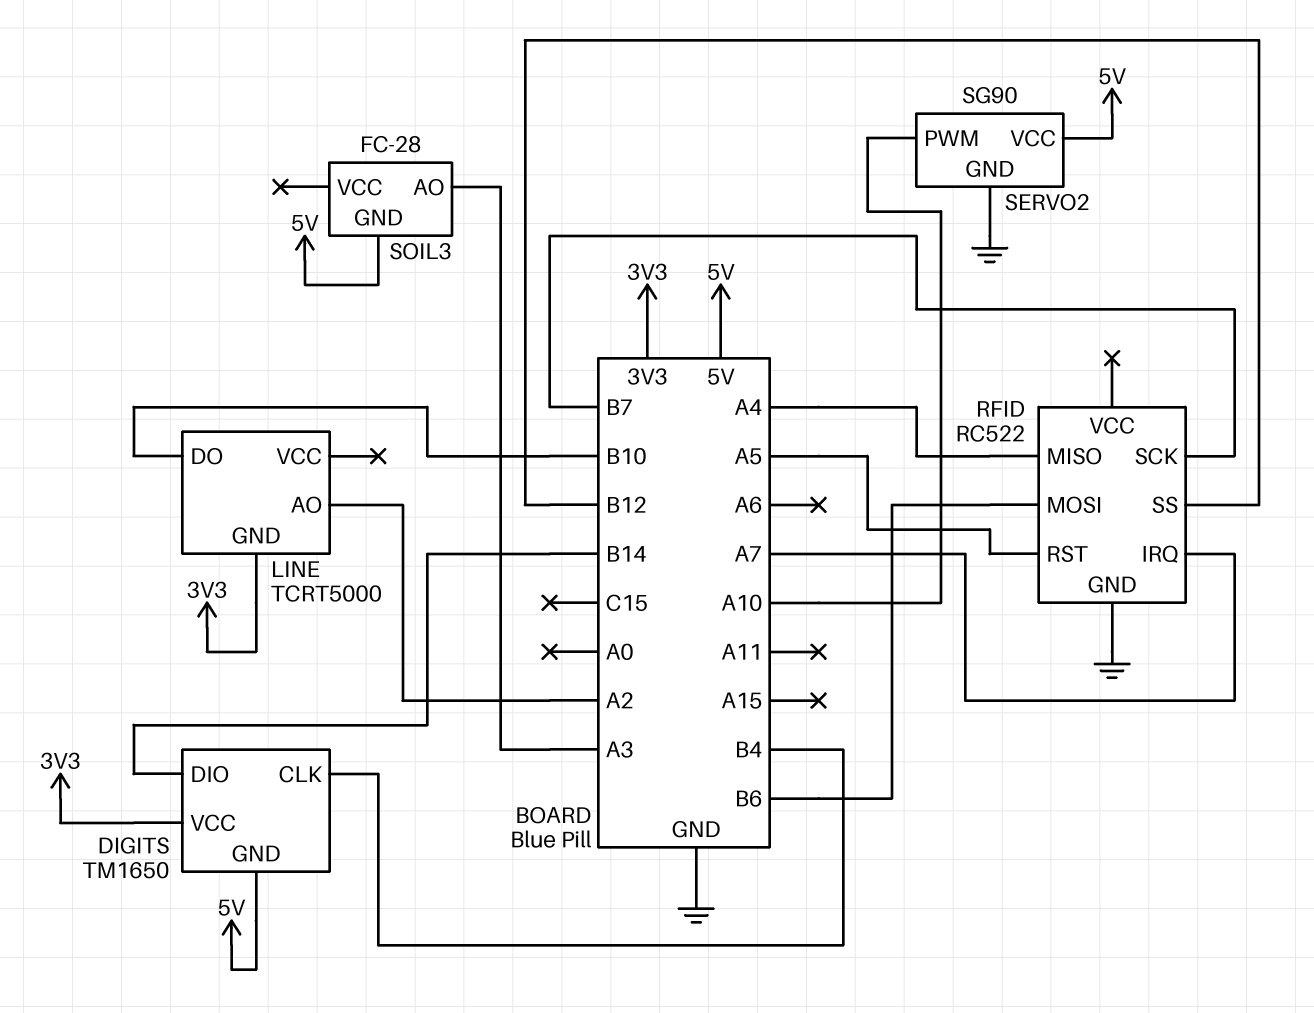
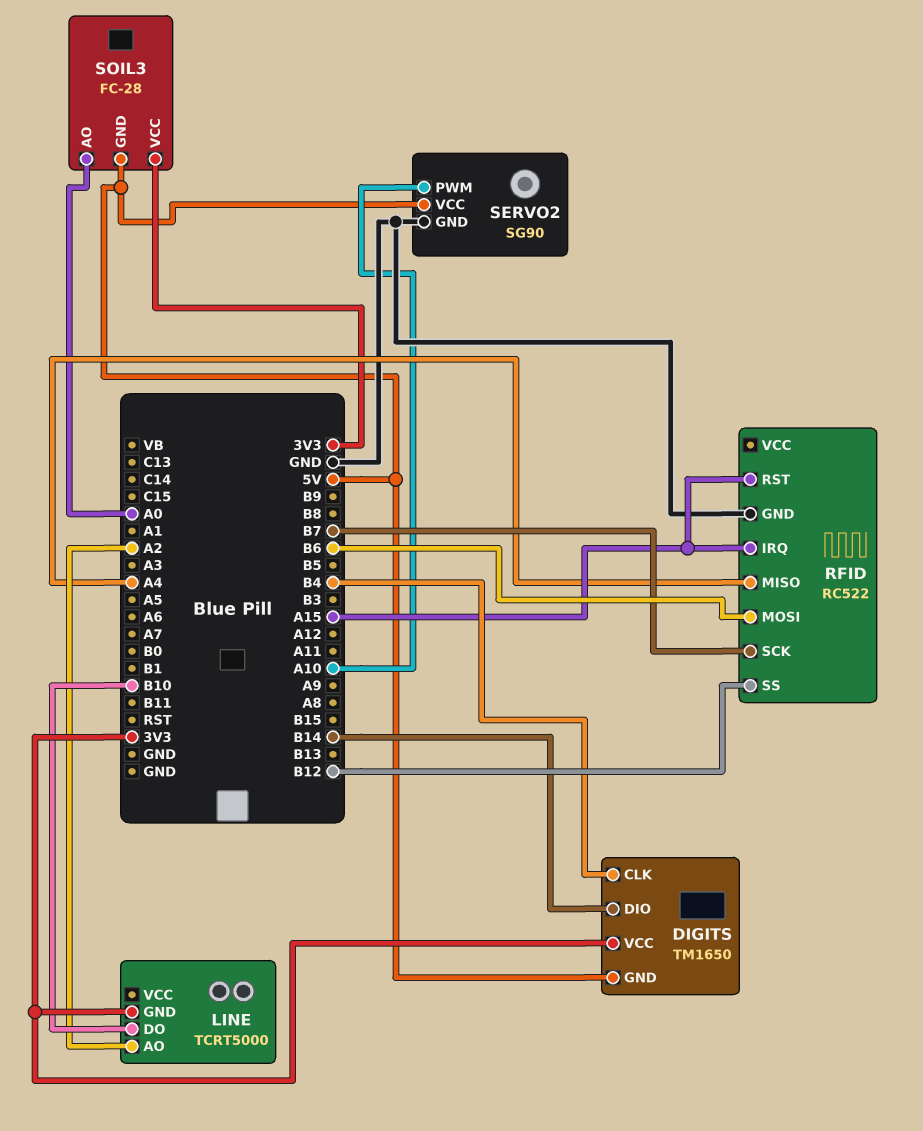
RFID pin IRQ: A7 -> A15
RFID pin RST: A5 -> A15
SOIL3 pin AO: A3 -> A0
SOIL3 pin VCC: none -> 3V3

